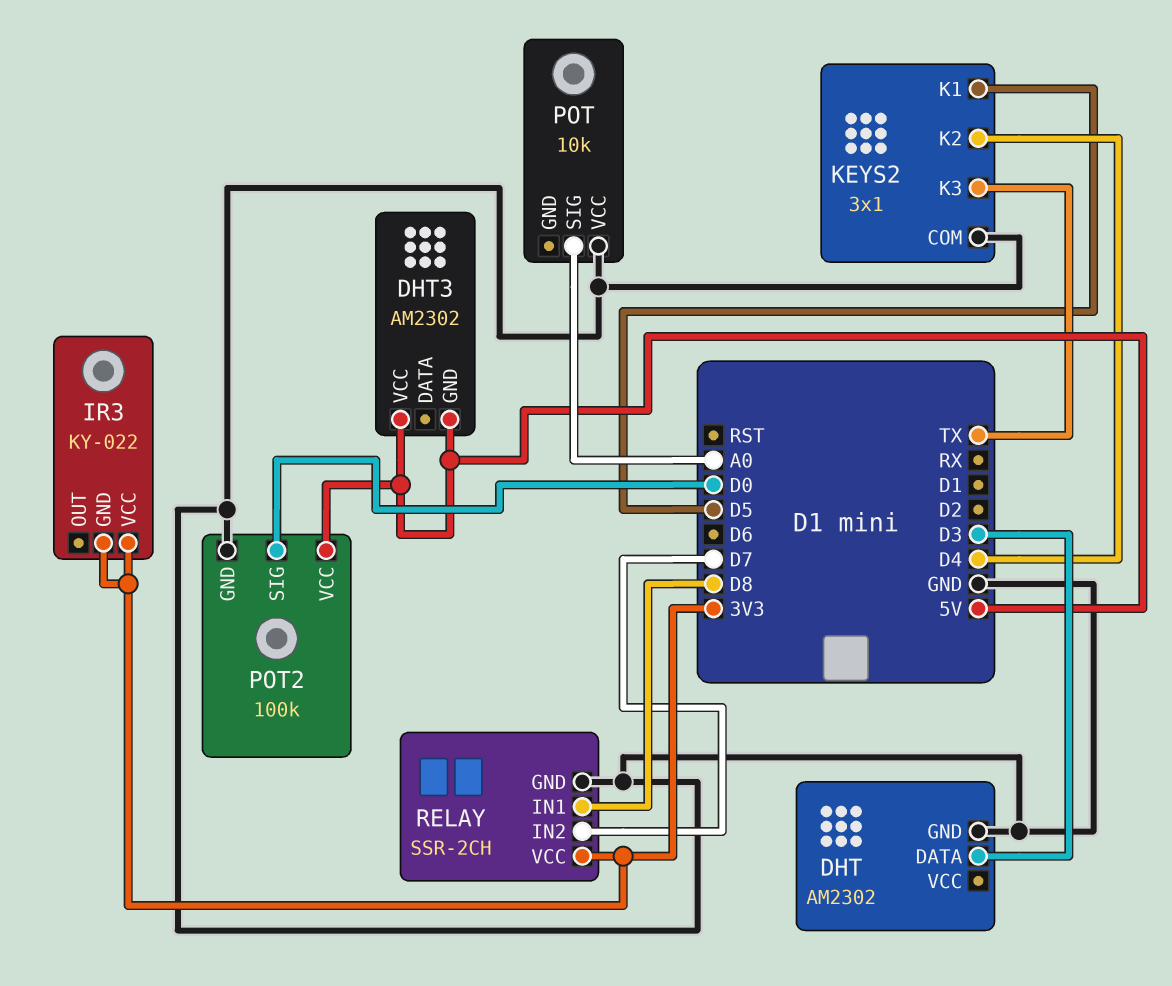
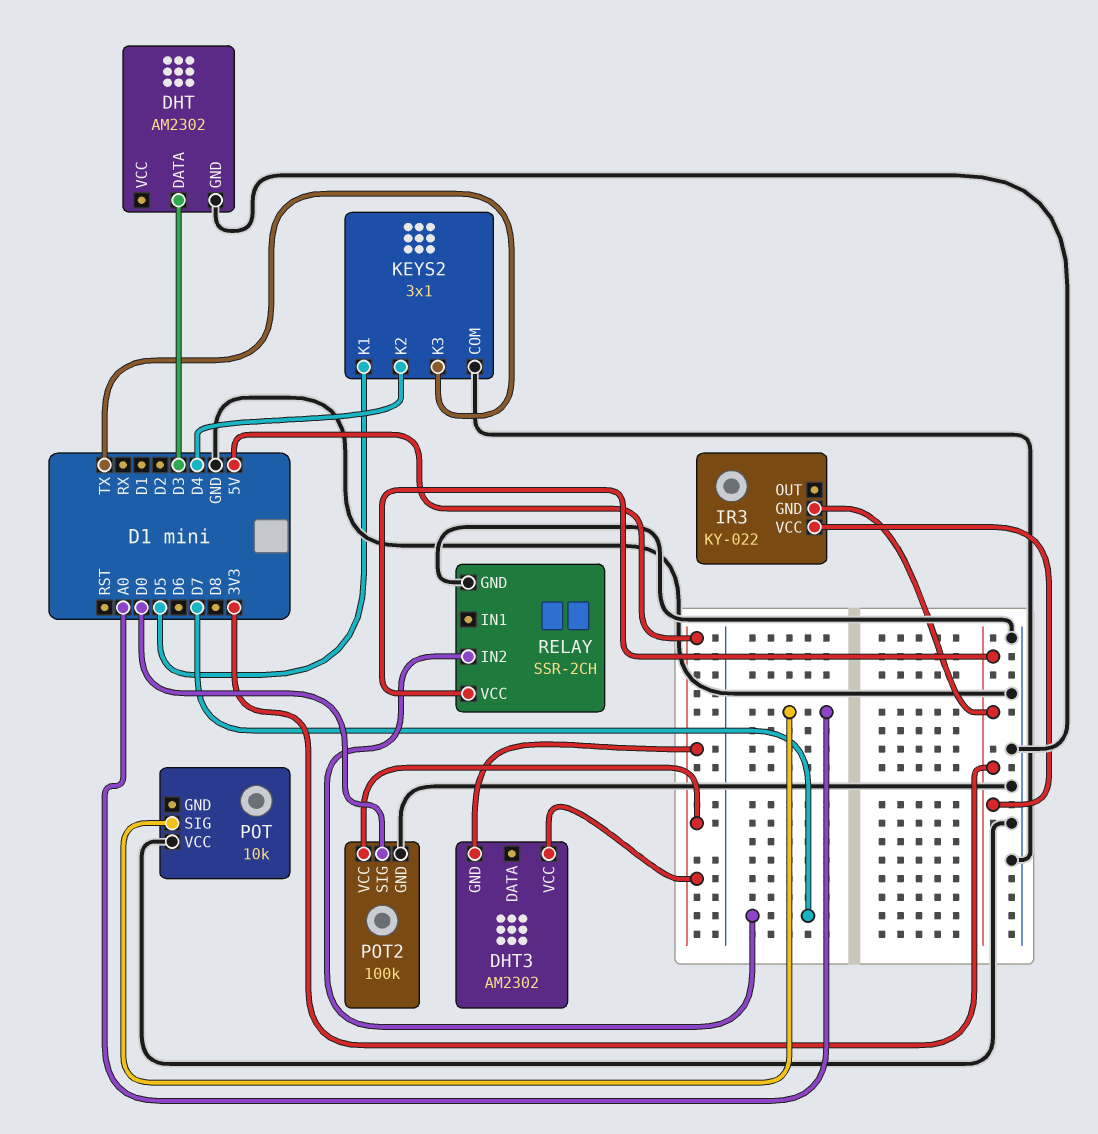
RELAY pin IN1: D8 -> none

